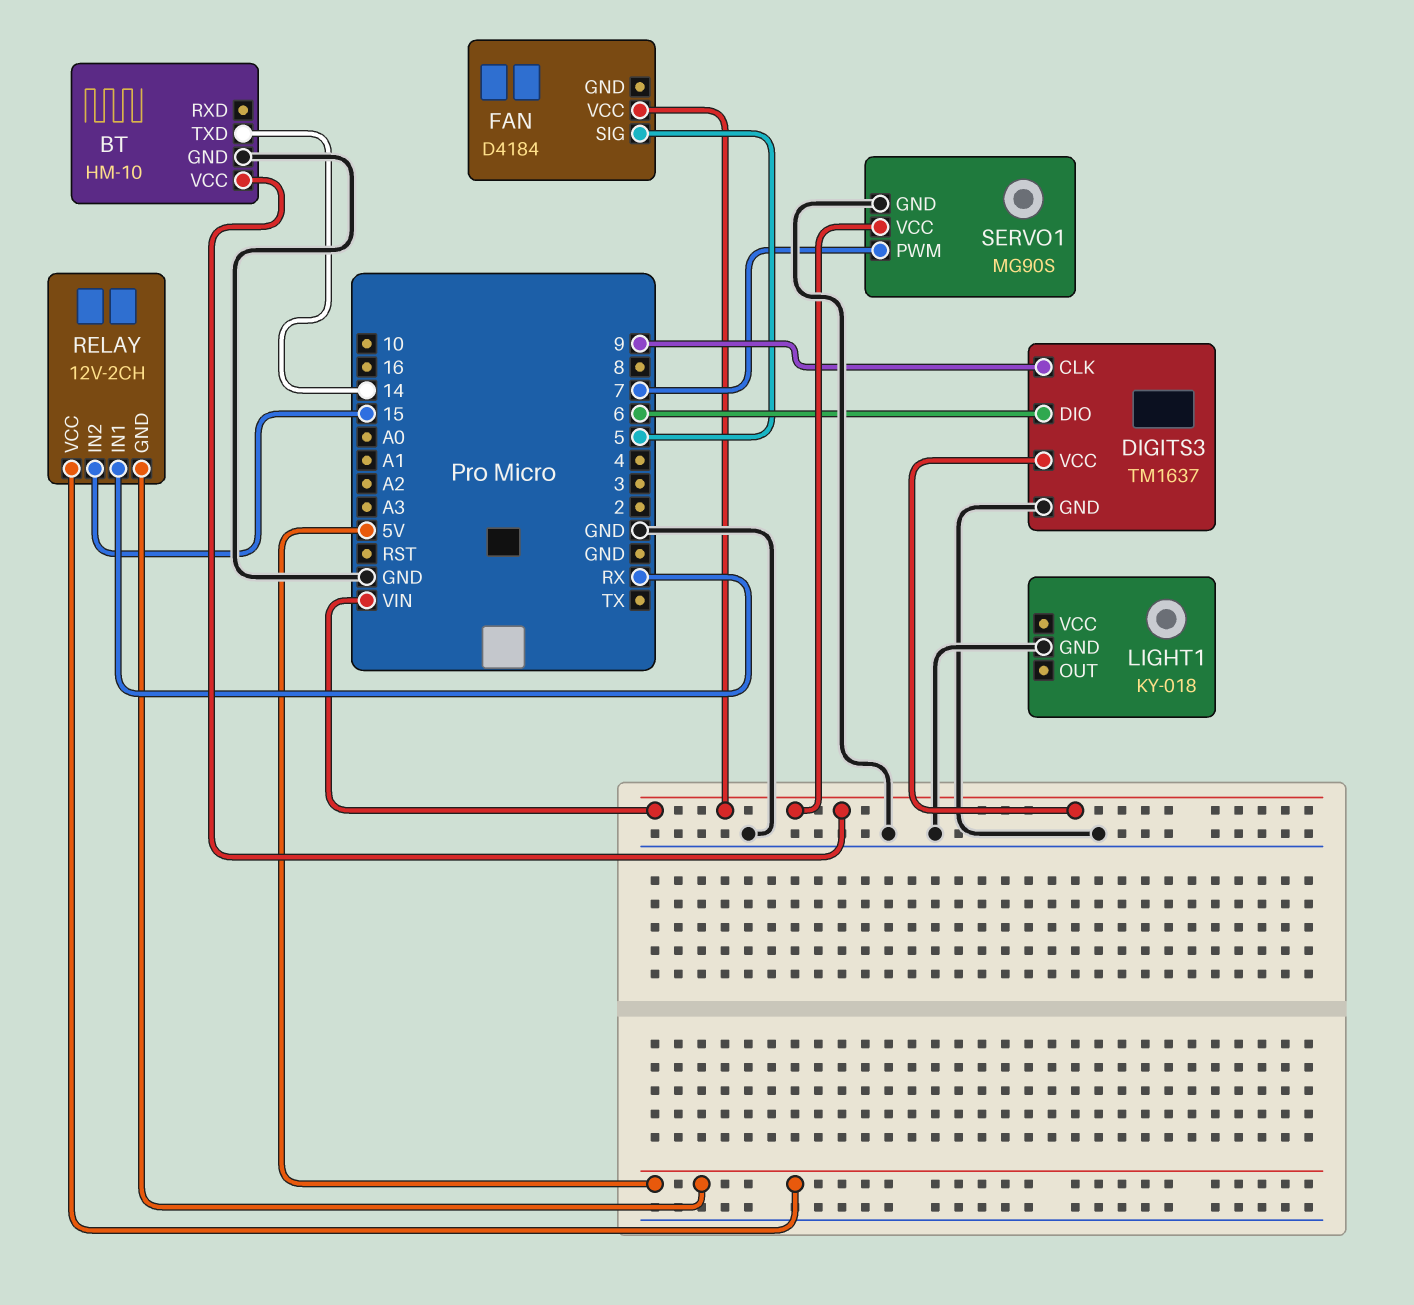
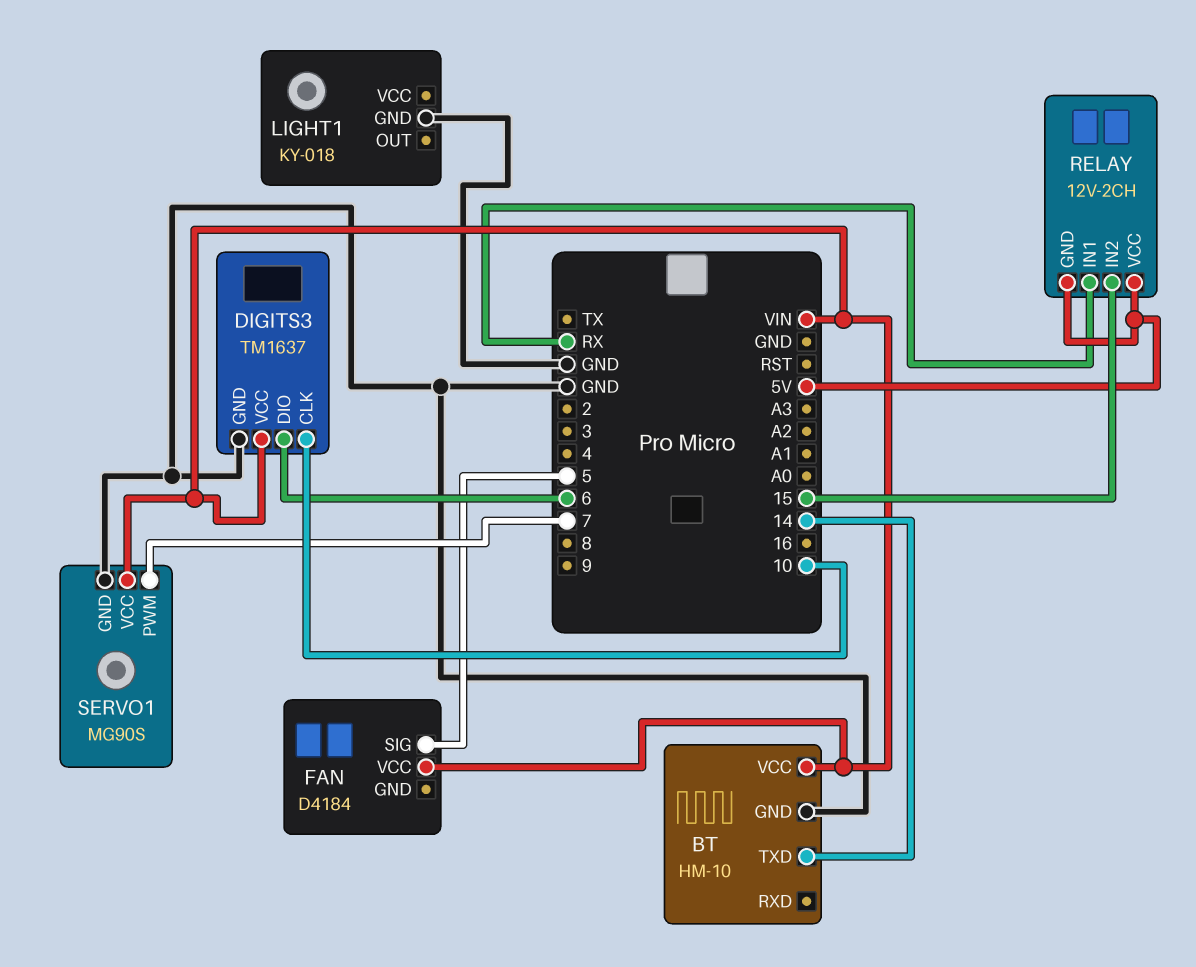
DIGITS3 pin CLK: 9 -> 10

